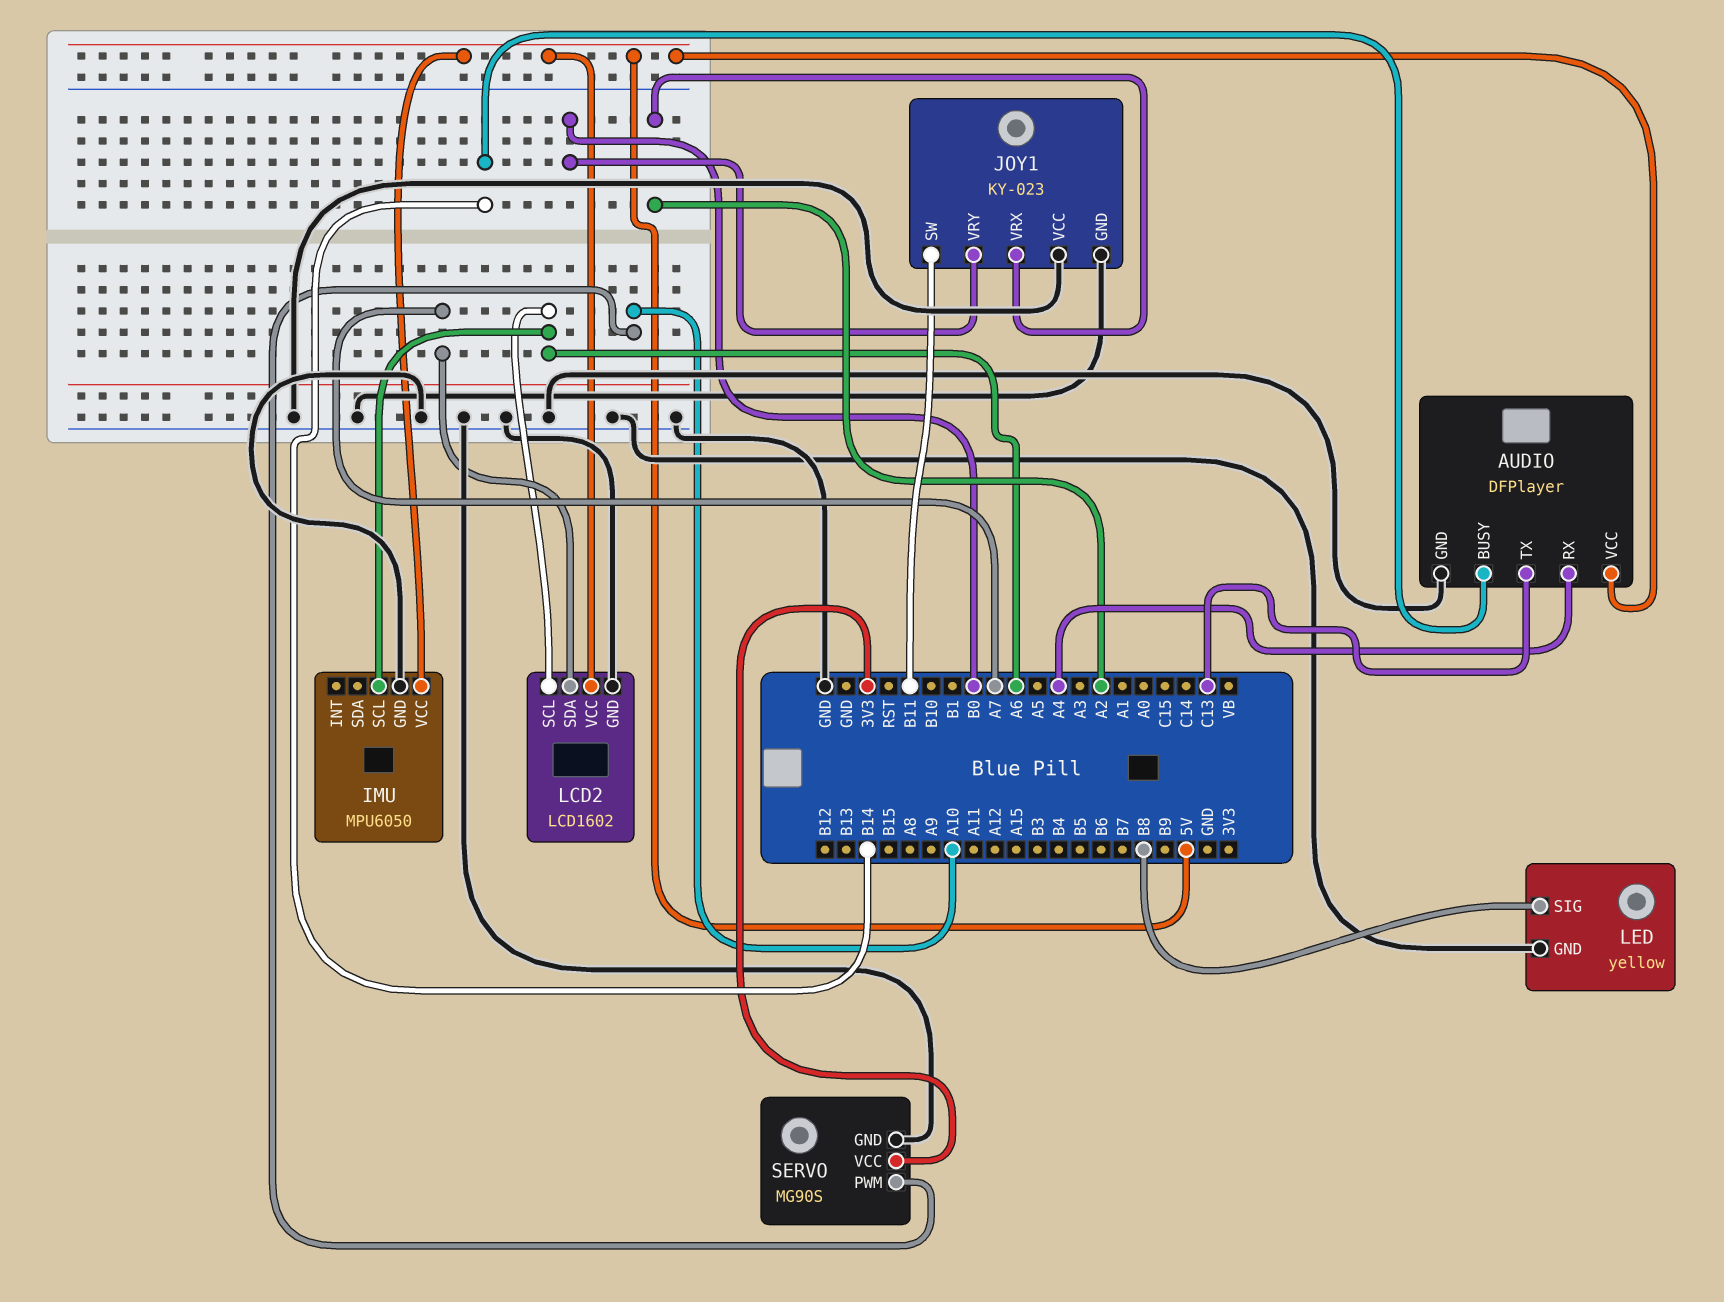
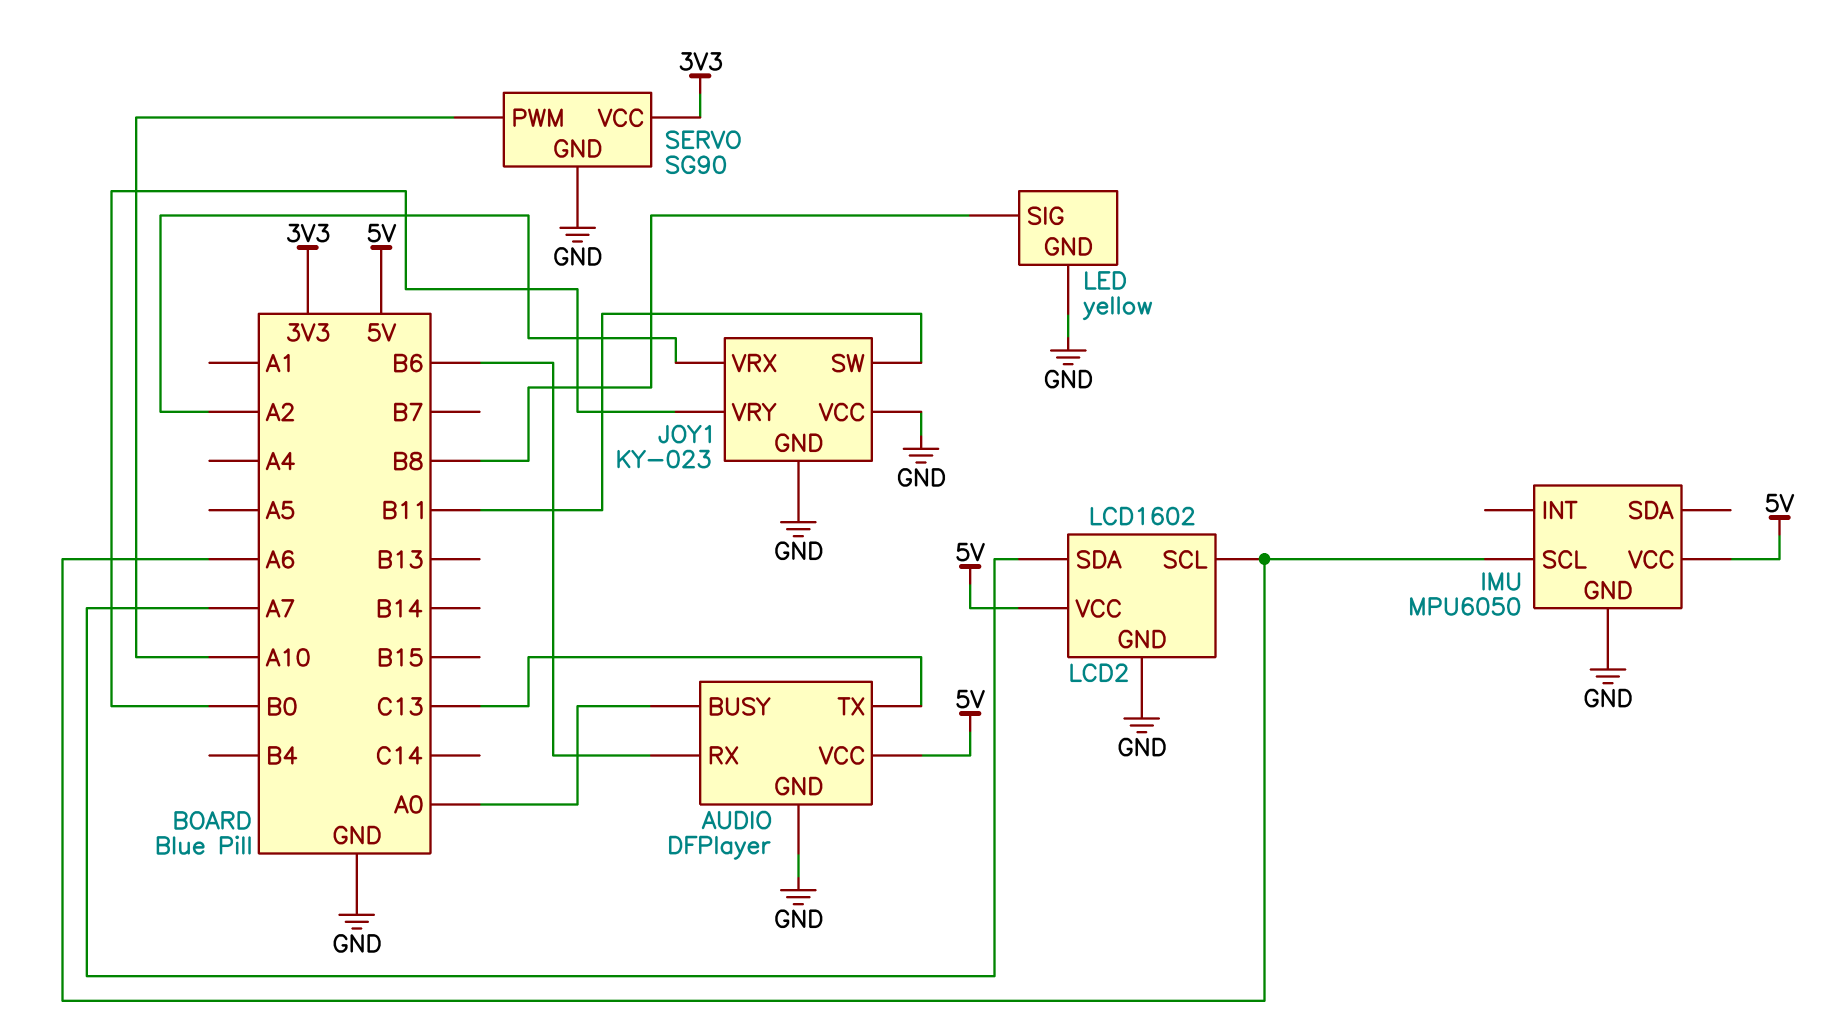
AUDIO pin BUSY: B14 -> A0
AUDIO pin RX: A4 -> B6
SERVO: MG90S -> SG90

